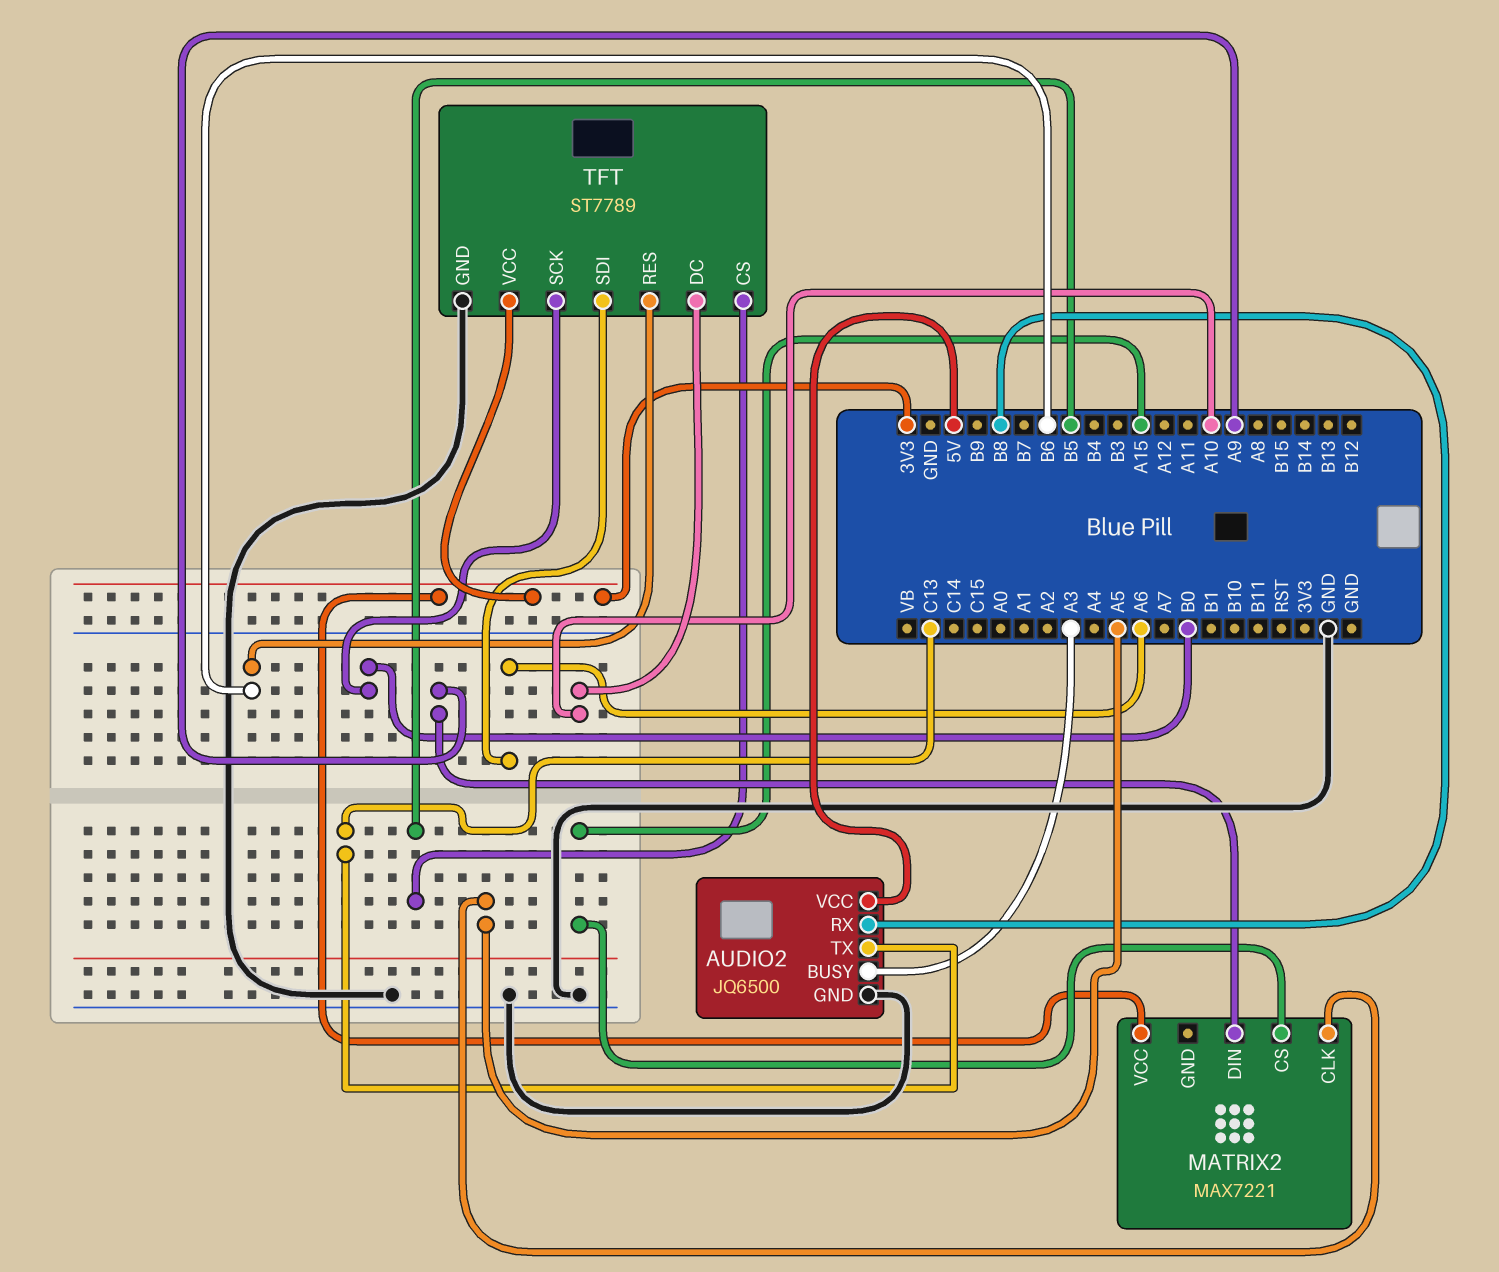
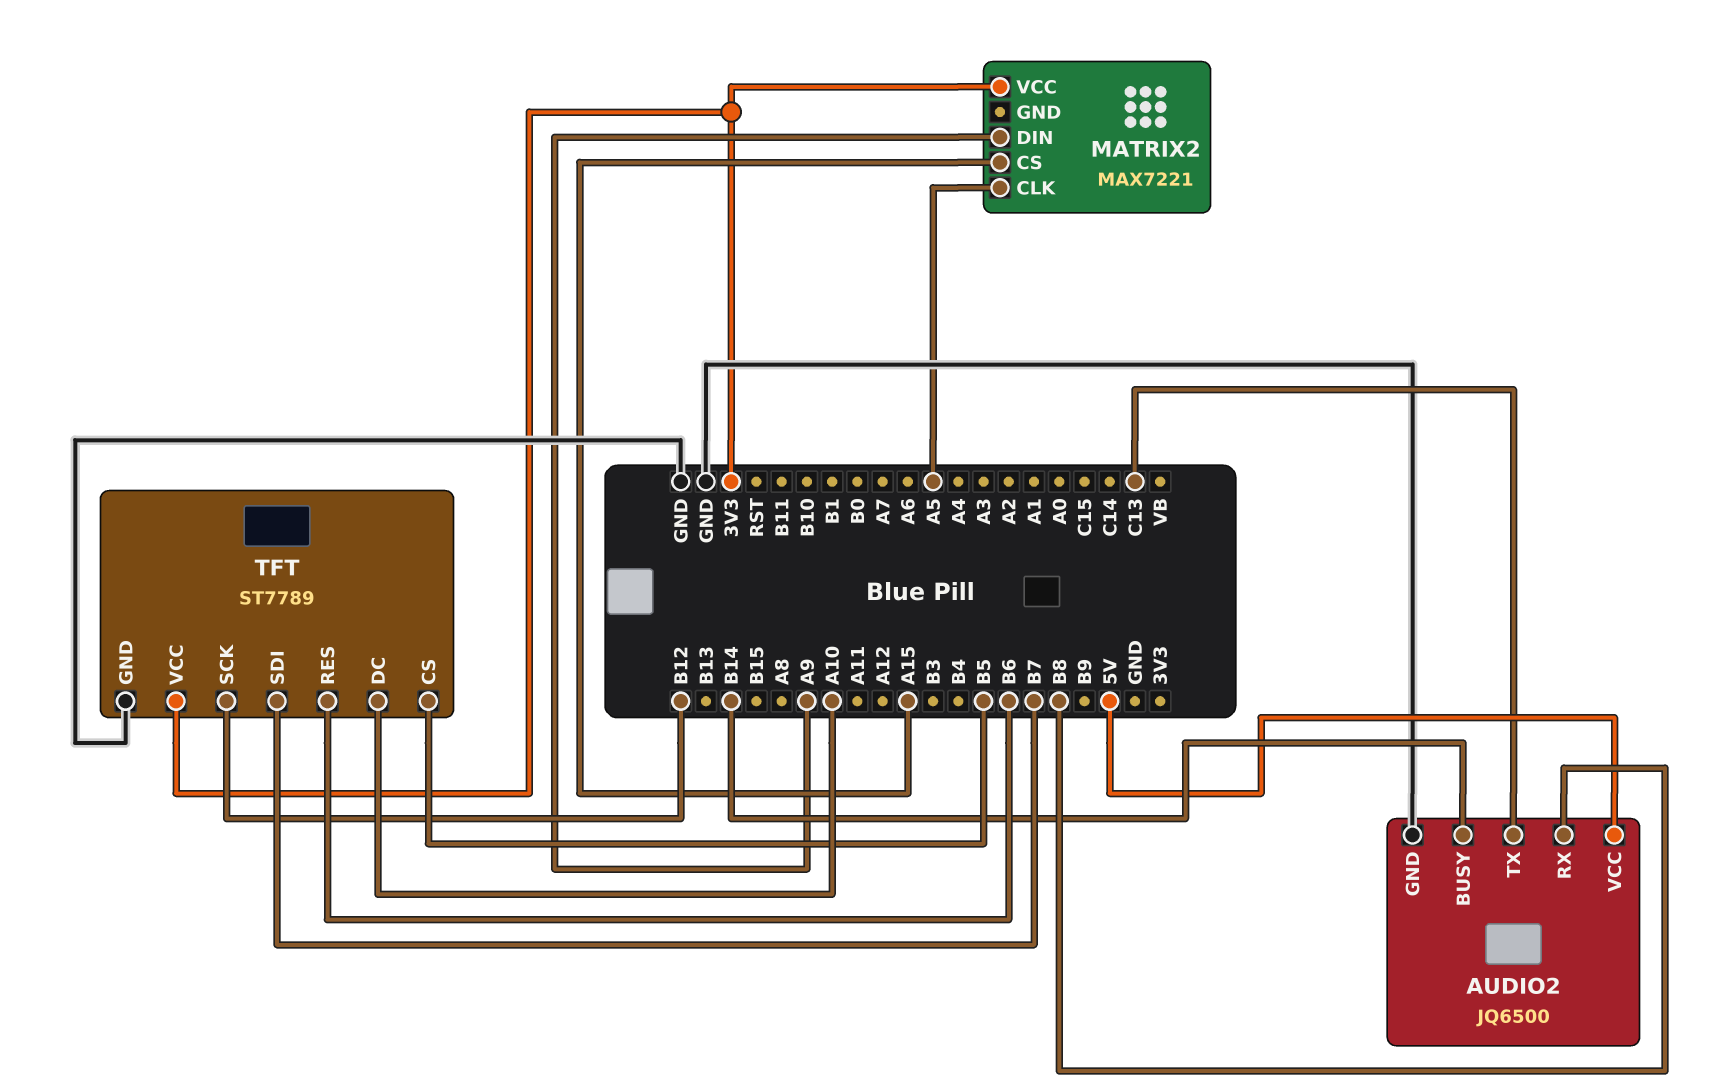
AUDIO2 pin BUSY: A3 -> B14
TFT pin SCK: B0 -> B12
TFT pin SDI: A6 -> B7

